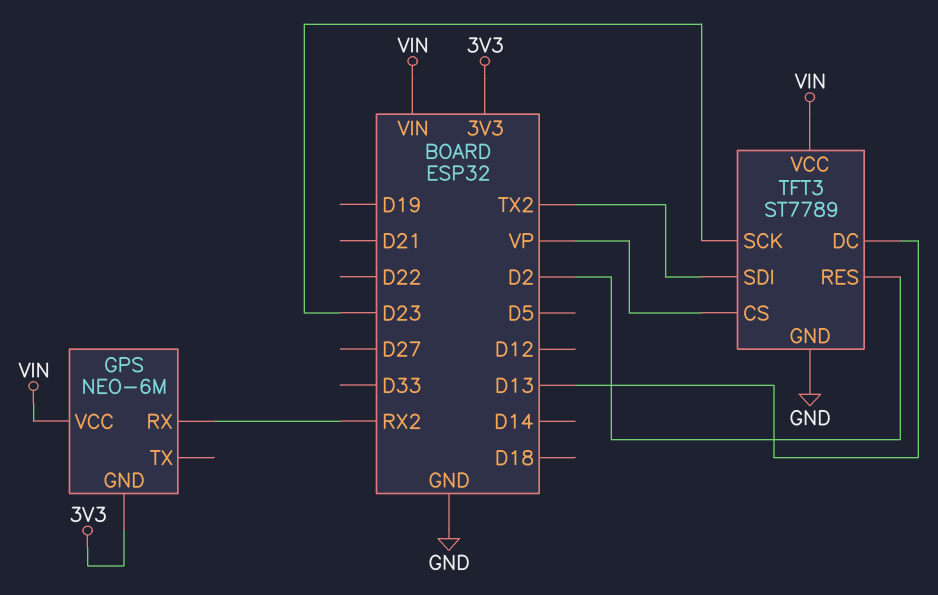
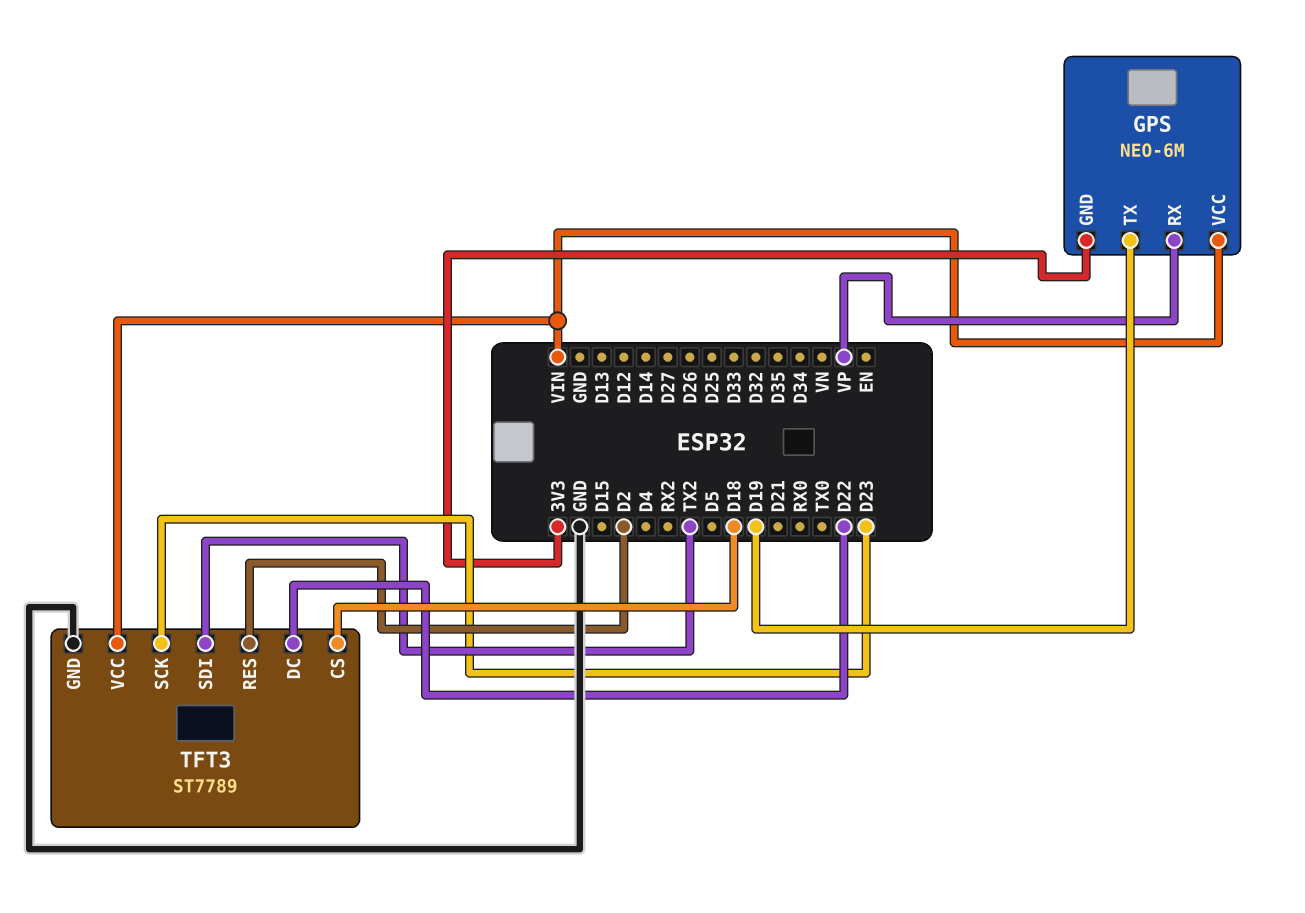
GPS pin RX: RX2 -> VP
GPS pin TX: none -> D19
TFT3 pin CS: VP -> D18
TFT3 pin DC: D13 -> D22

